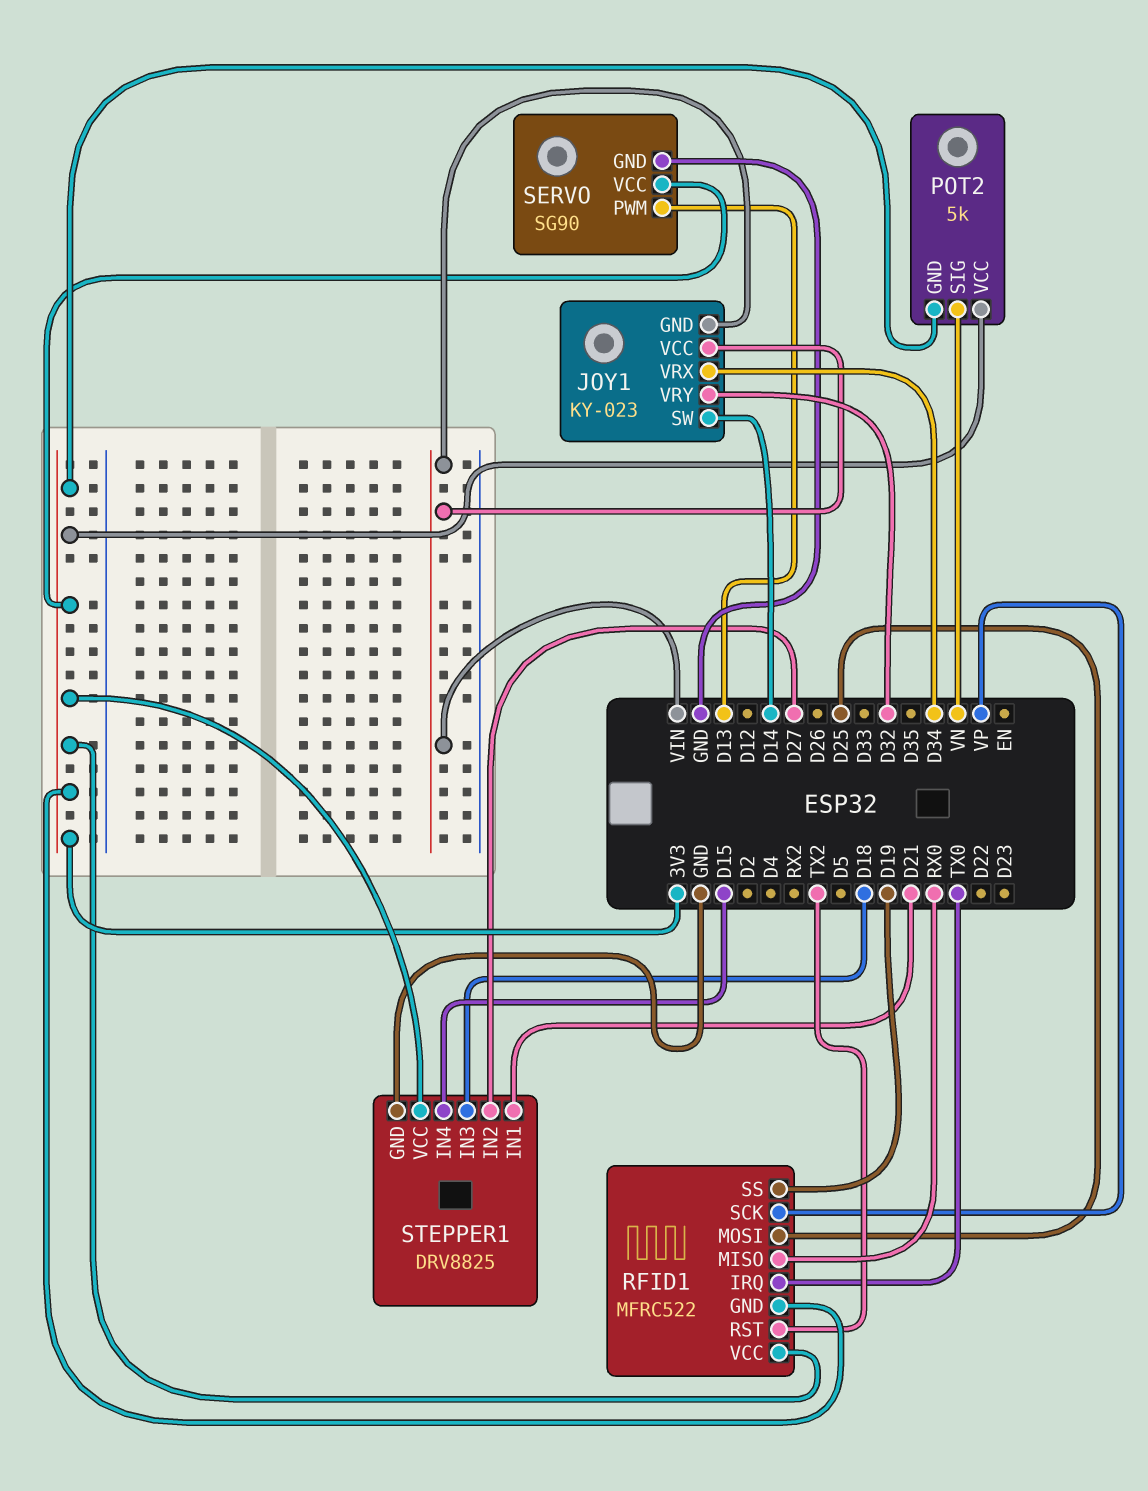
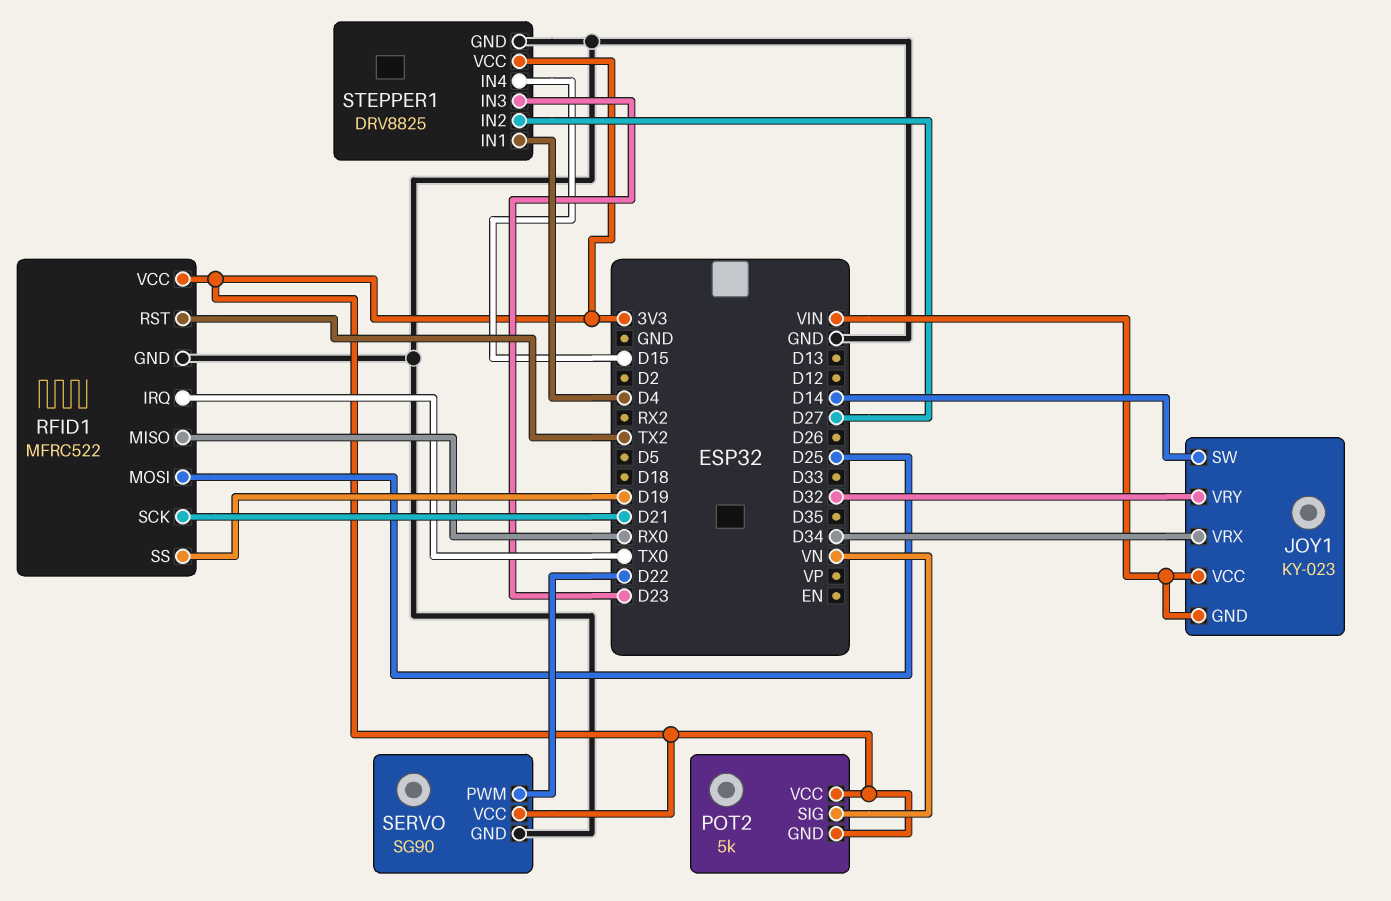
RFID1 pin GND: 3V3 -> GND
RFID1 pin SCK: VP -> D21
SERVO pin PWM: D13 -> D22
STEPPER1 pin IN1: D21 -> D4
STEPPER1 pin IN3: D18 -> D23

